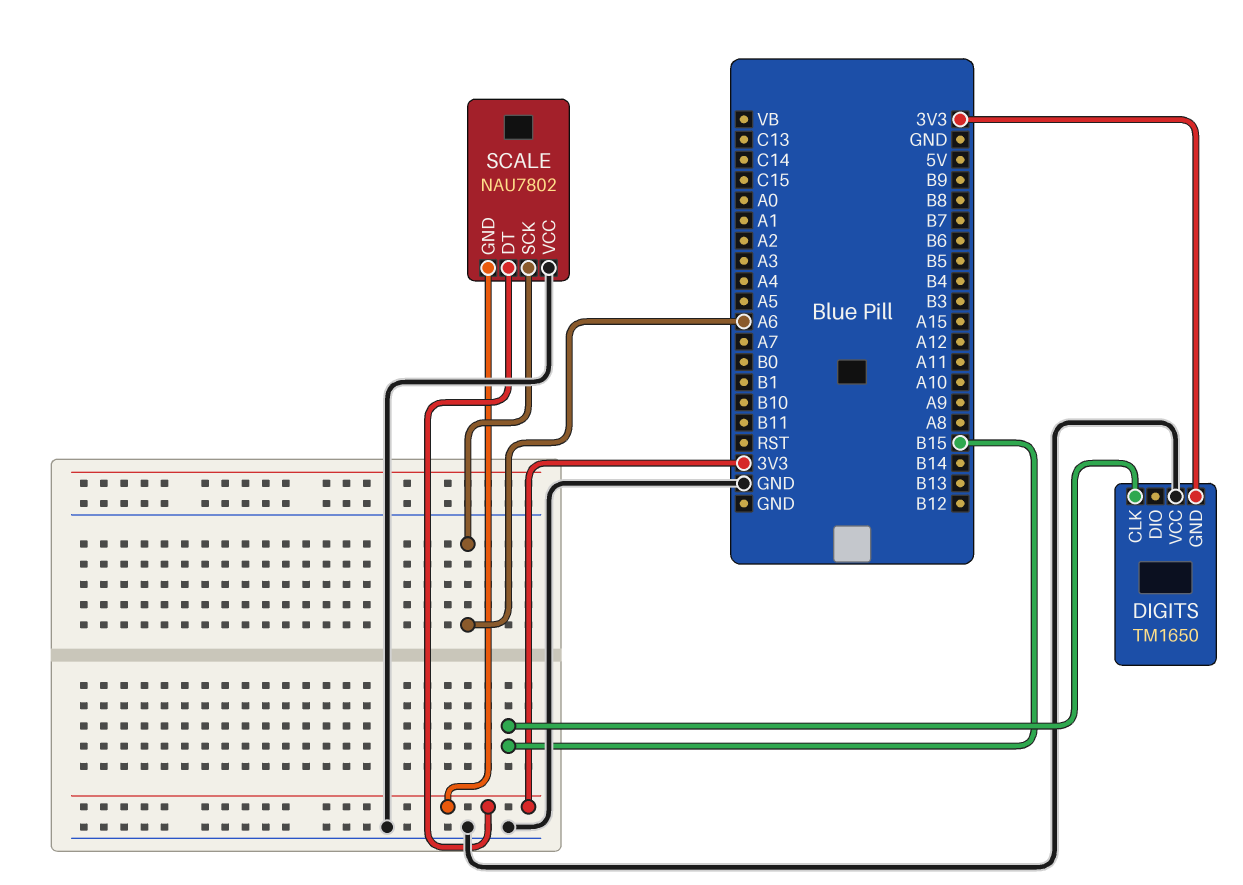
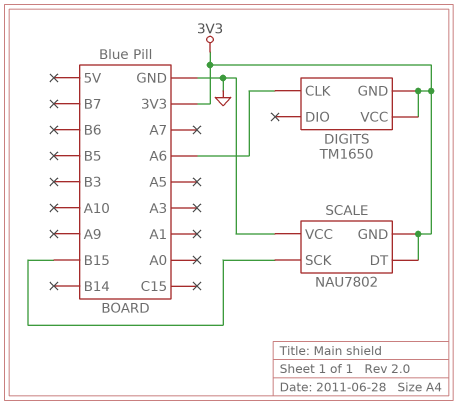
DIGITS pin CLK: B15 -> A6
DIGITS pin VCC: GND -> 3V3
SCALE pin SCK: A6 -> B15

